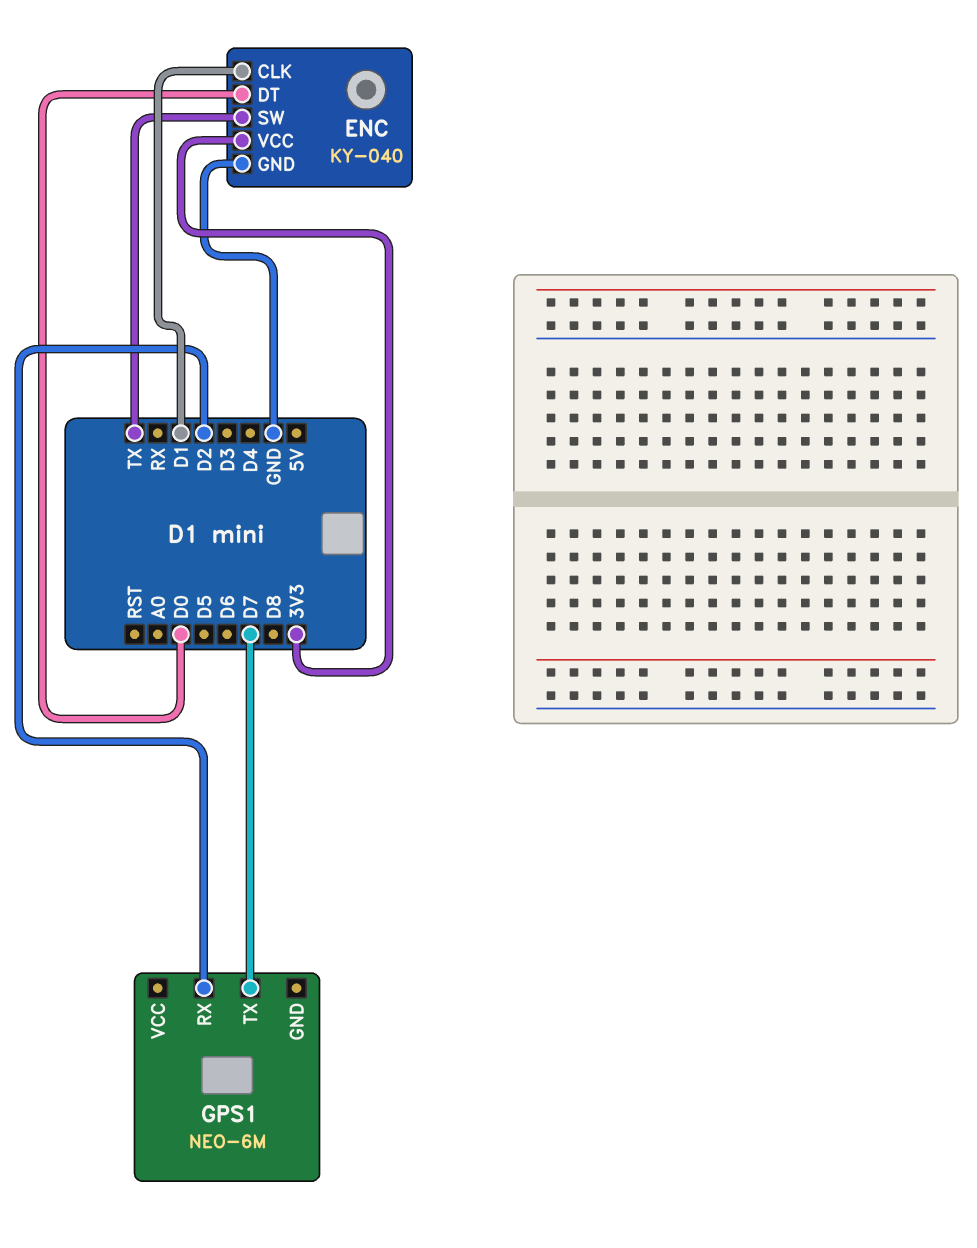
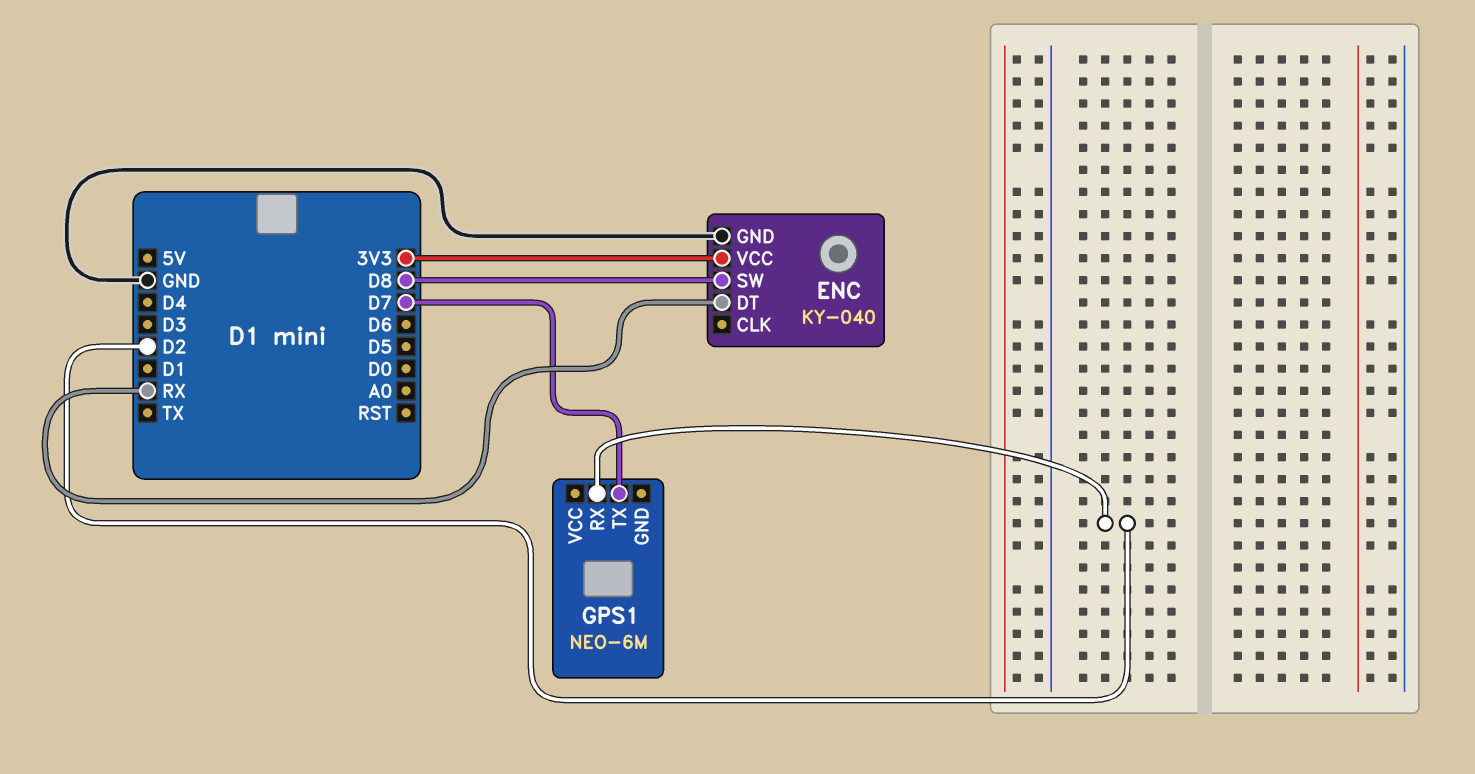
ENC pin CLK: D1 -> none
ENC pin DT: D0 -> RX
ENC pin SW: TX -> D8

